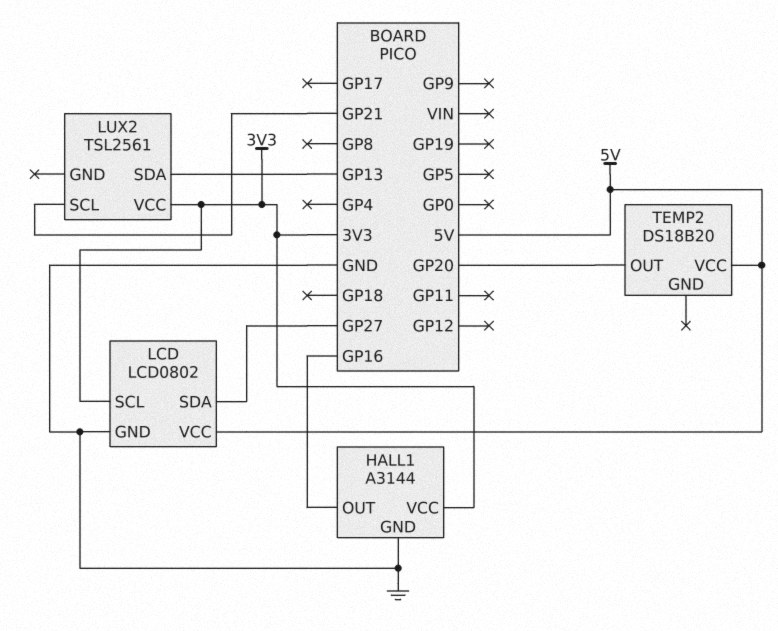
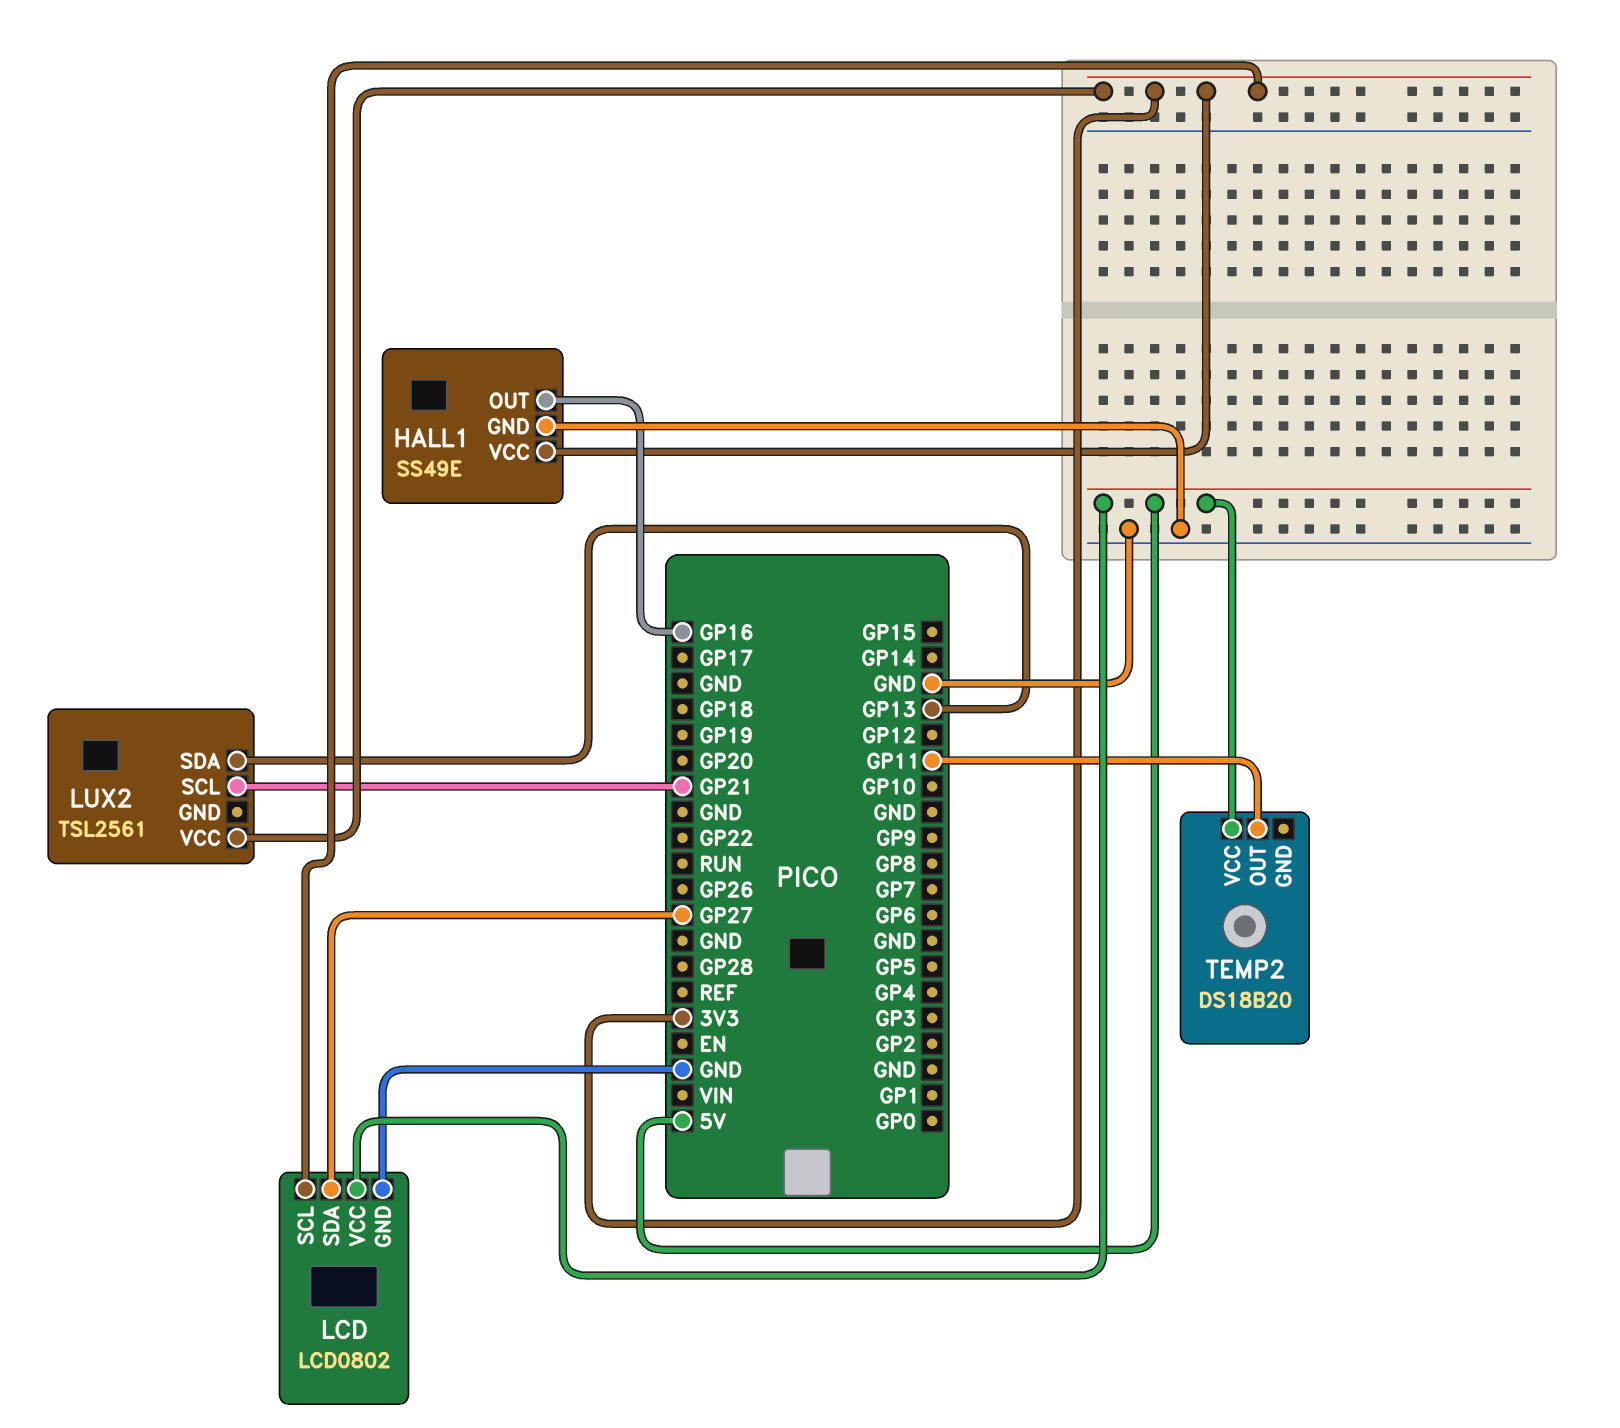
HALL1: A3144 -> SS49E
TEMP2 pin OUT: GP20 -> GP11

